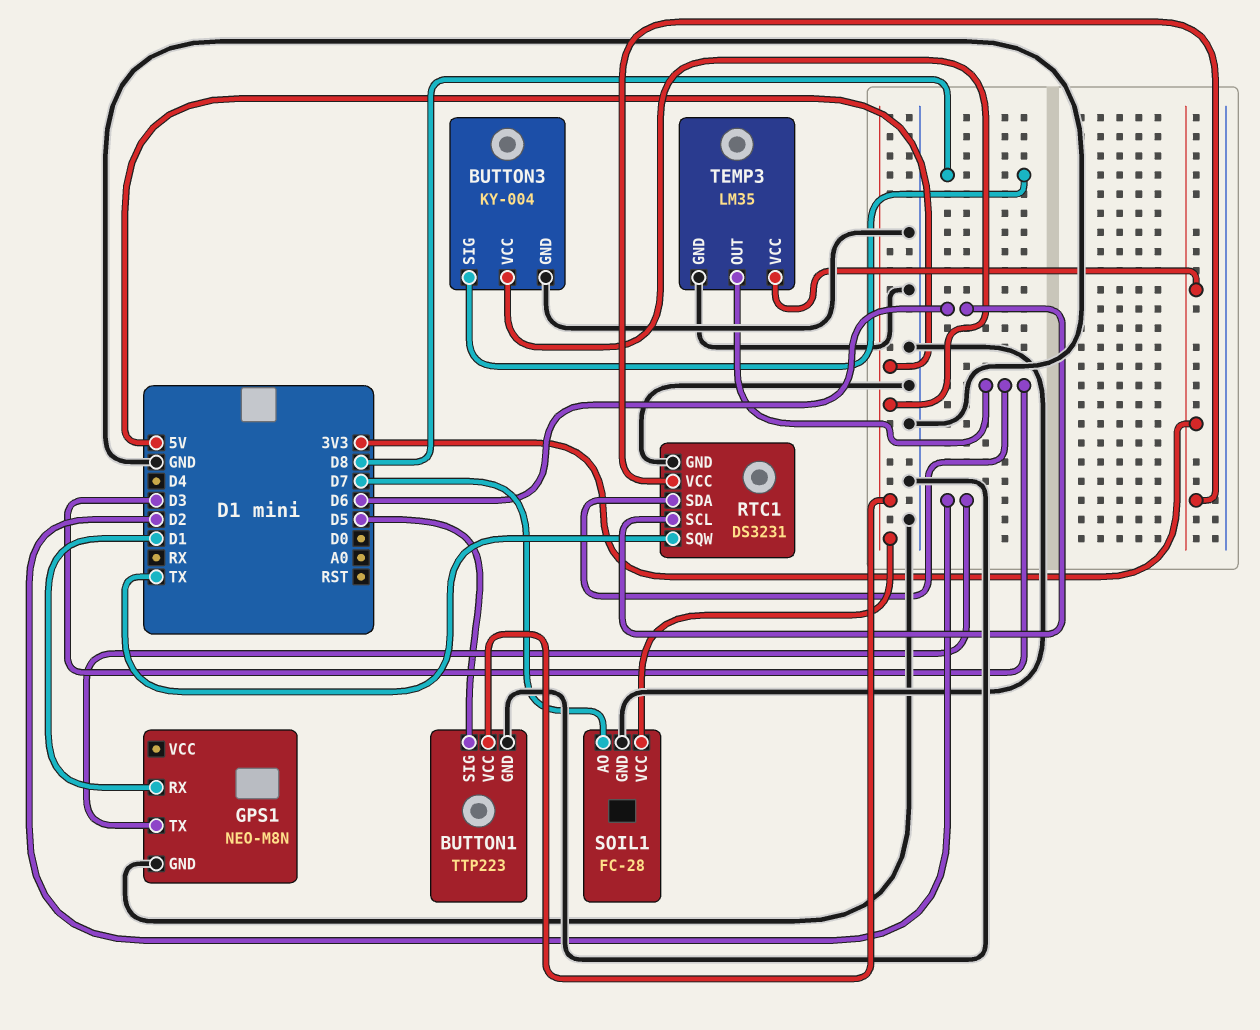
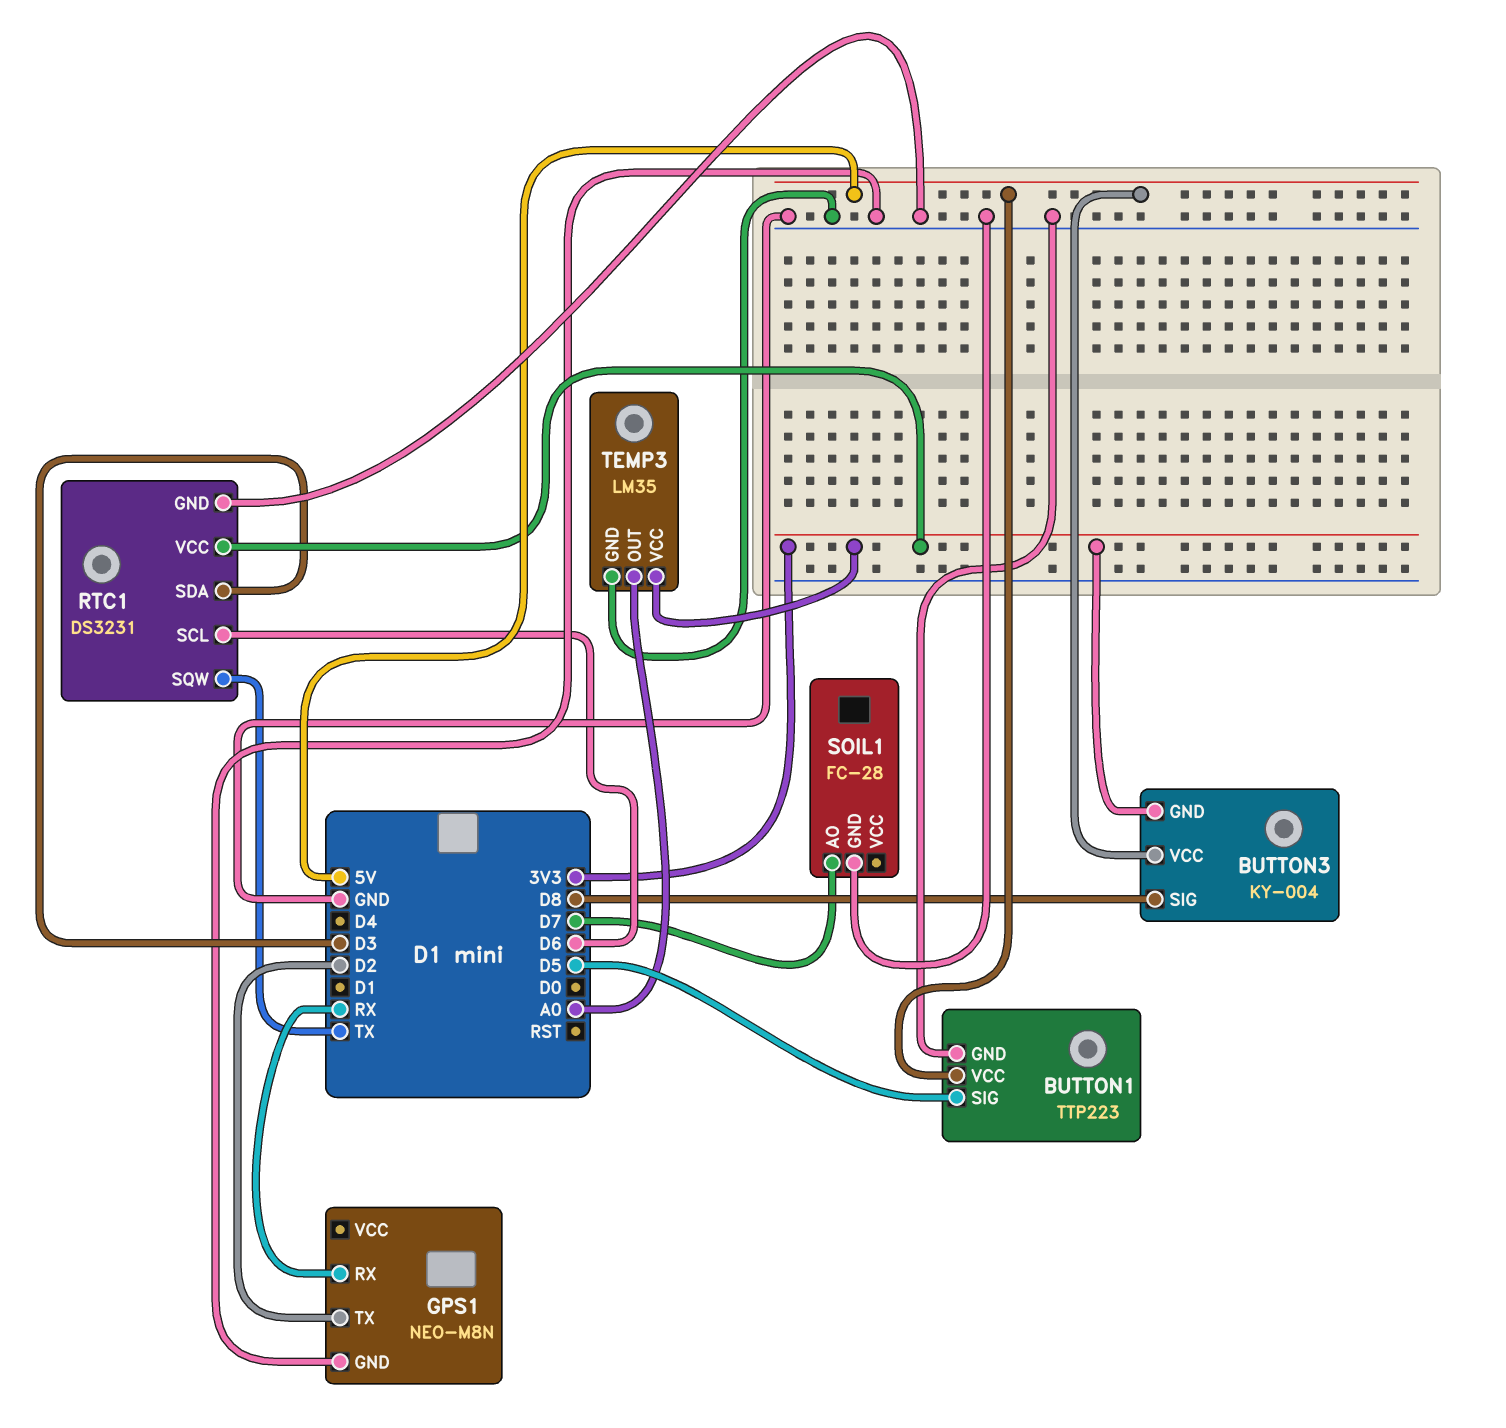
BUTTON3 pin GND: GND -> 3V3
GPS1 pin RX: D1 -> RX
SOIL1 pin VCC: 5V -> none
TEMP3 pin OUT: D3 -> A0

